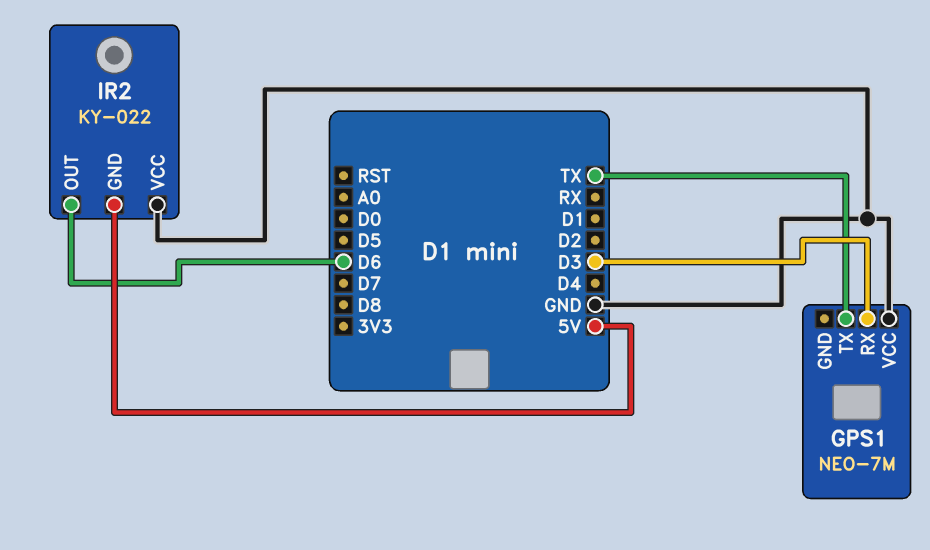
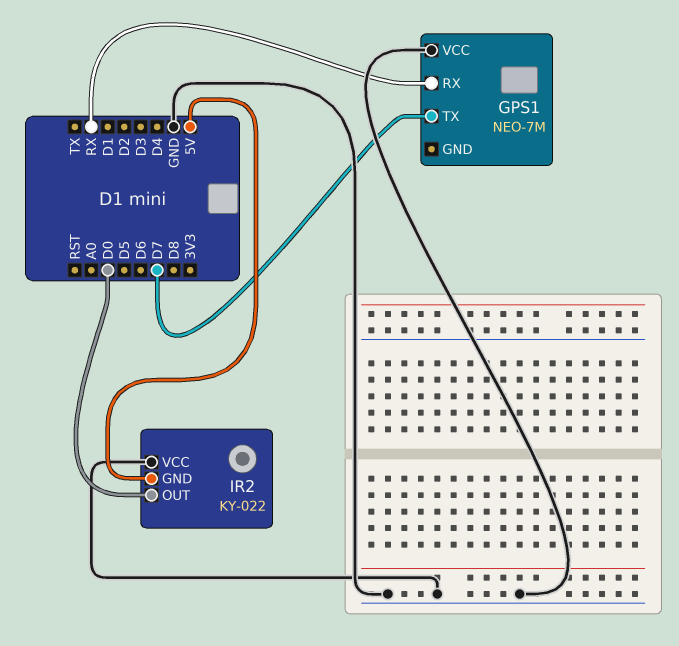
GPS1 pin RX: D3 -> RX
GPS1 pin TX: TX -> D7
IR2 pin OUT: D6 -> D0

